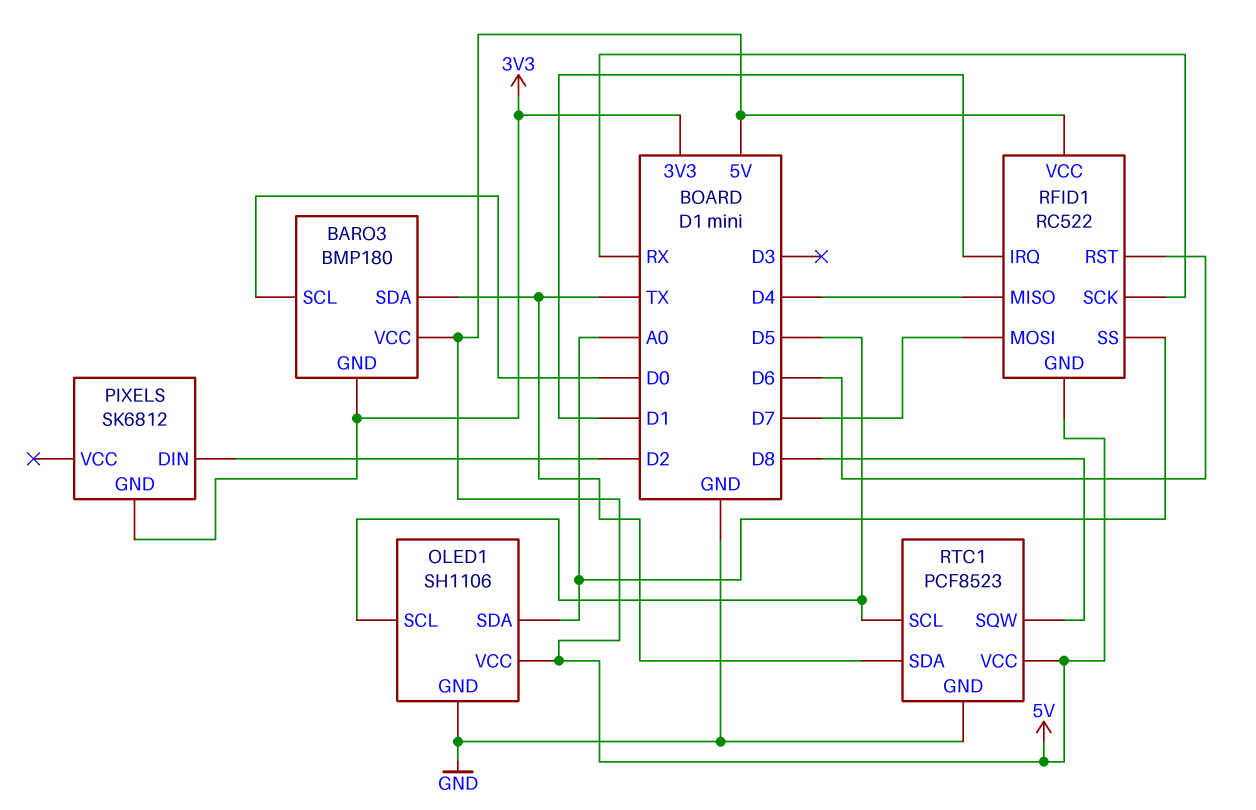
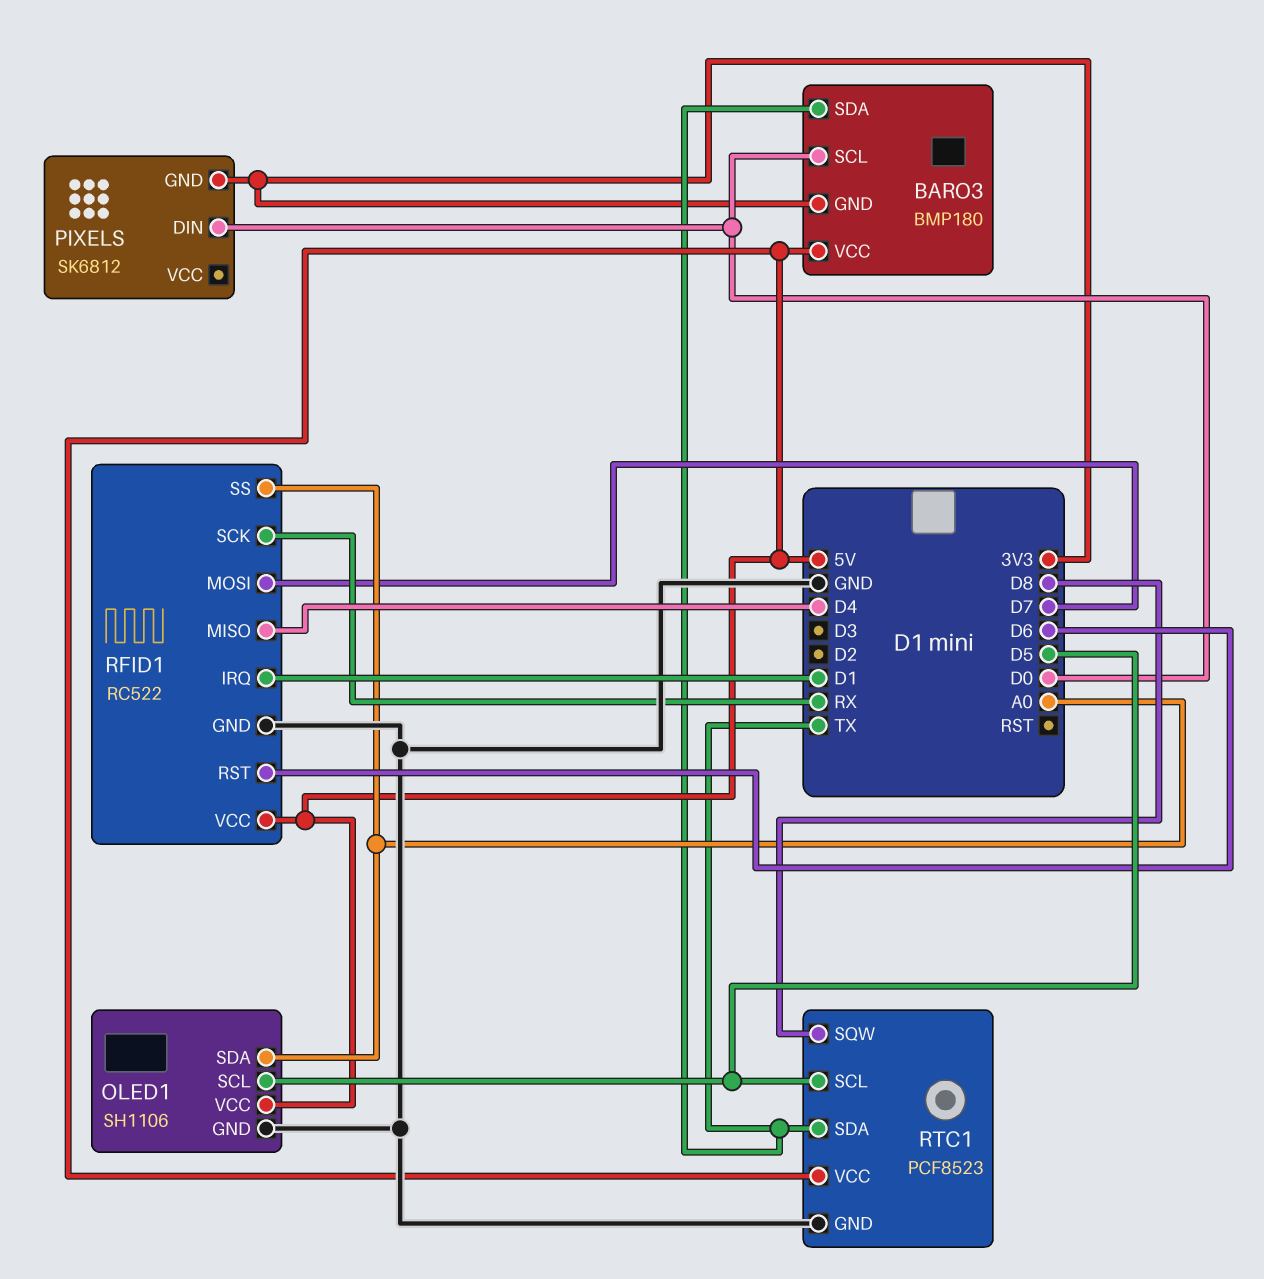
PIXELS pin DIN: D2 -> D0
RFID1 pin GND: 5V -> GND

